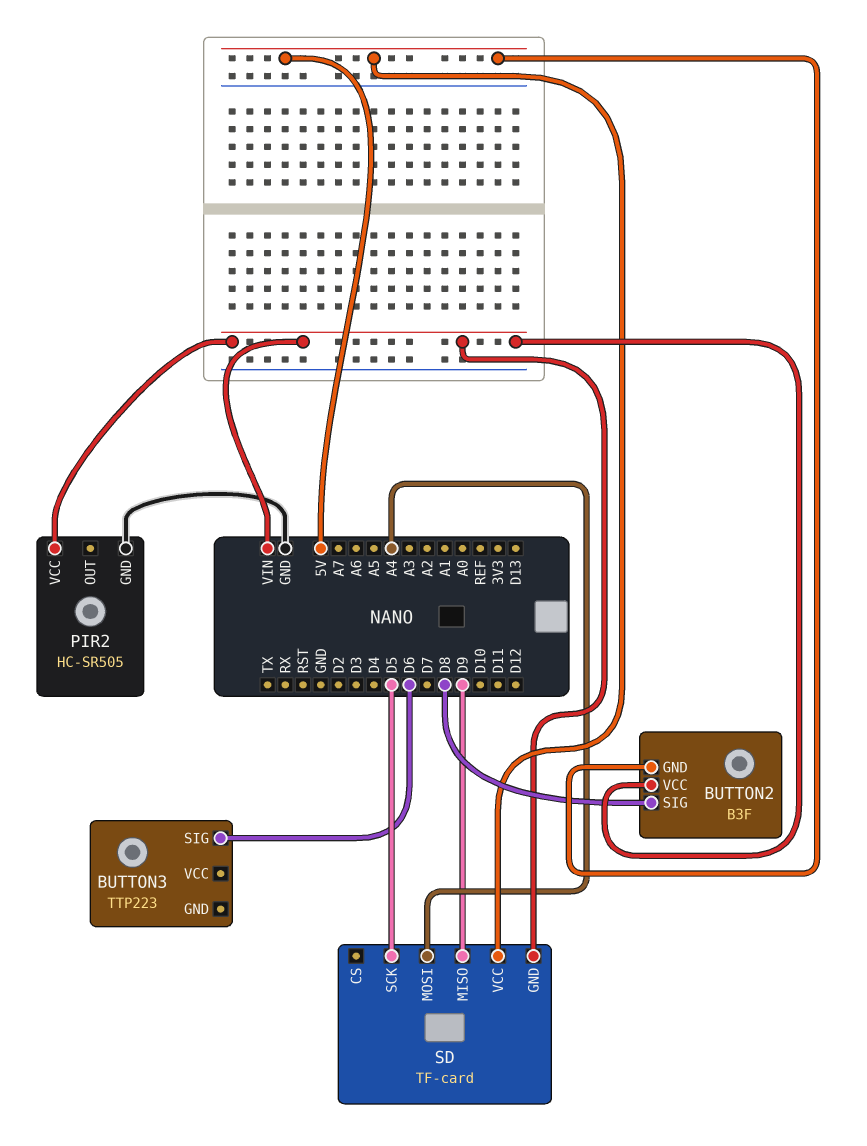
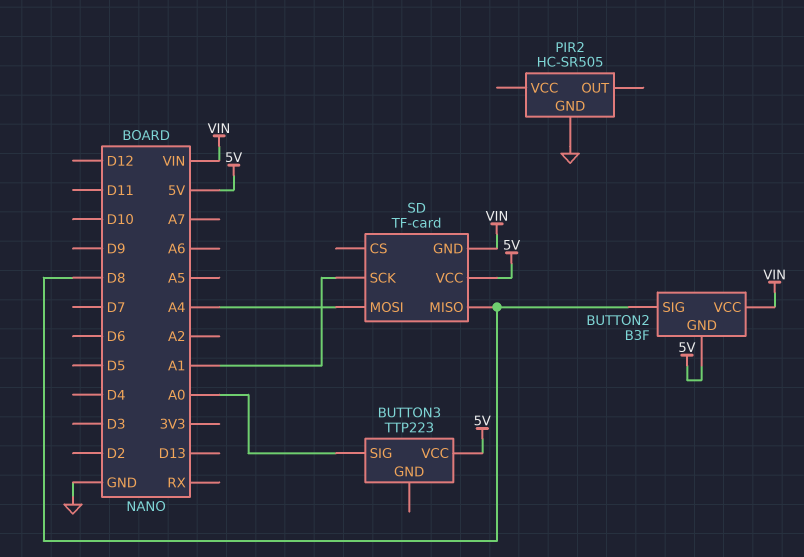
BUTTON3 pin SIG: D6 -> A0
BUTTON3 pin VCC: none -> 5V
PIR2 pin VCC: VIN -> none
SD pin MISO: D9 -> D8
SD pin SCK: D5 -> A1

